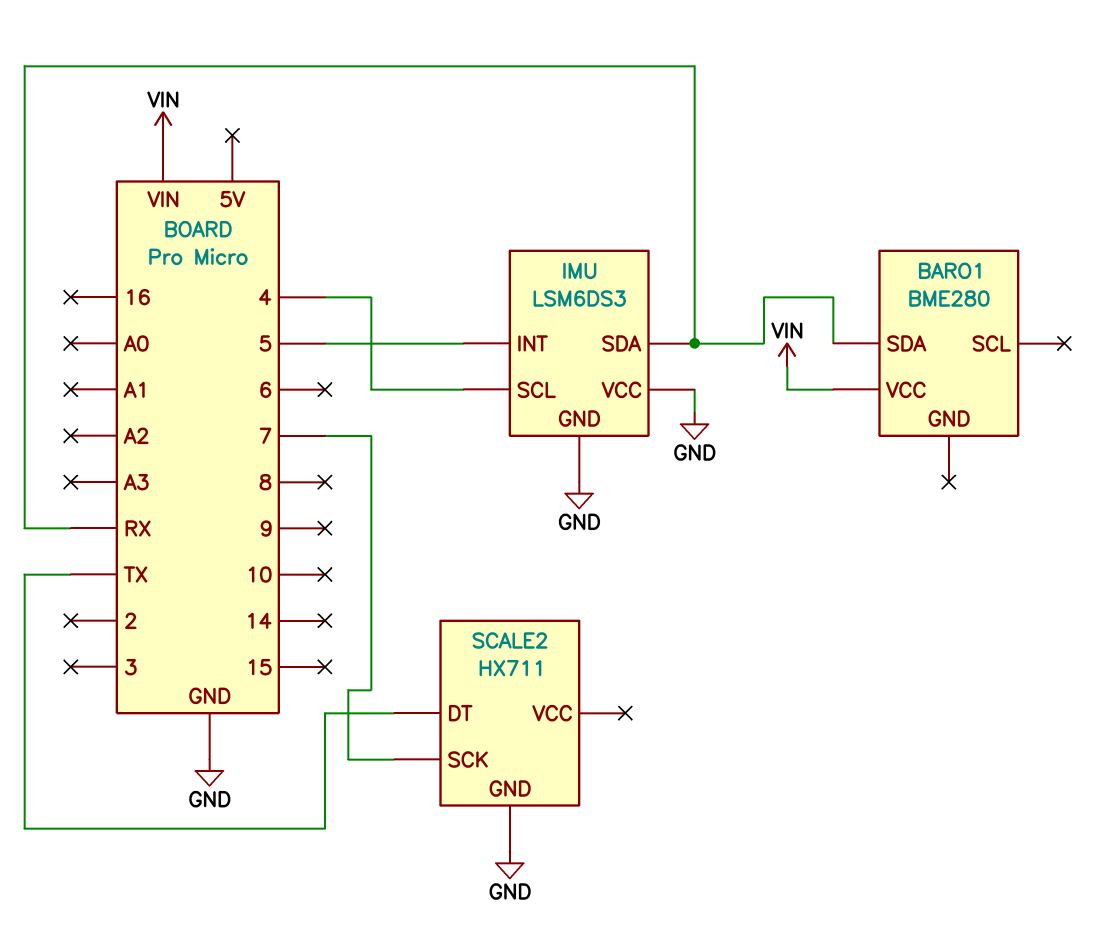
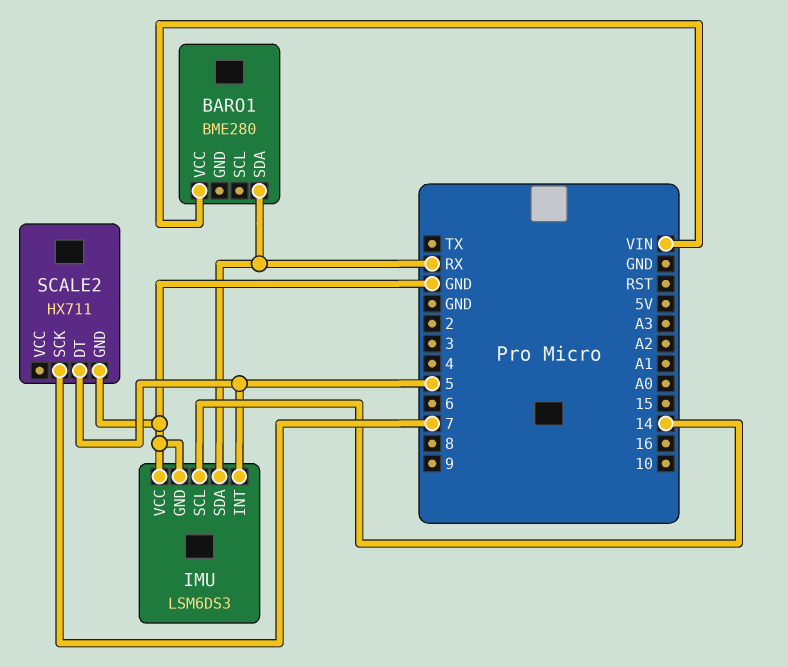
IMU pin SCL: 4 -> 14
SCALE2 pin DT: TX -> 5

